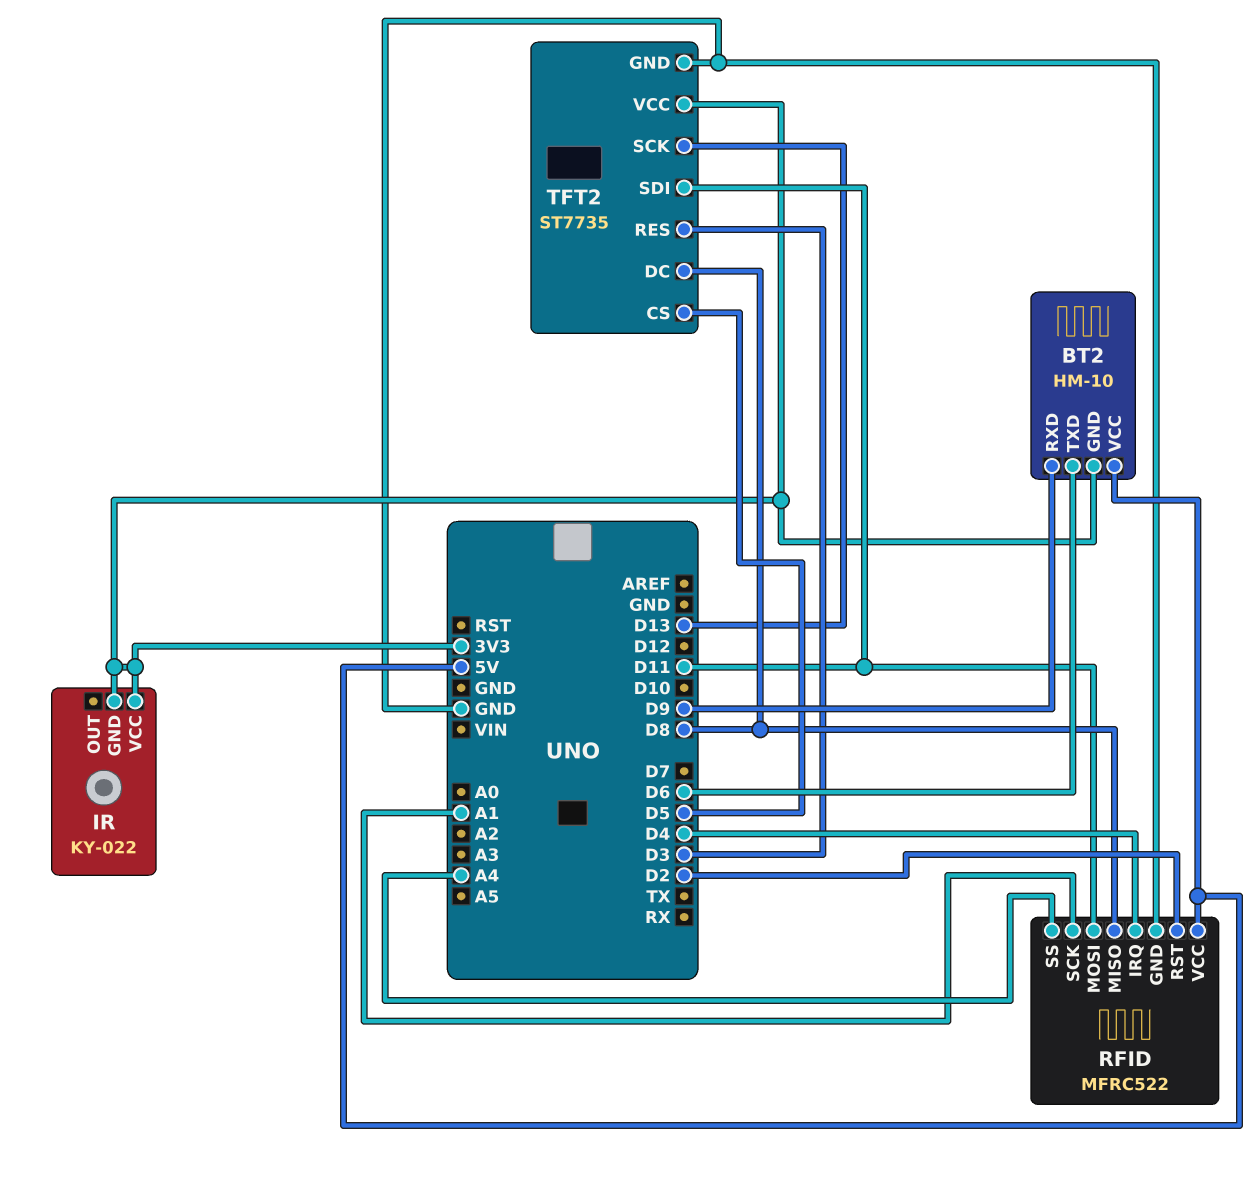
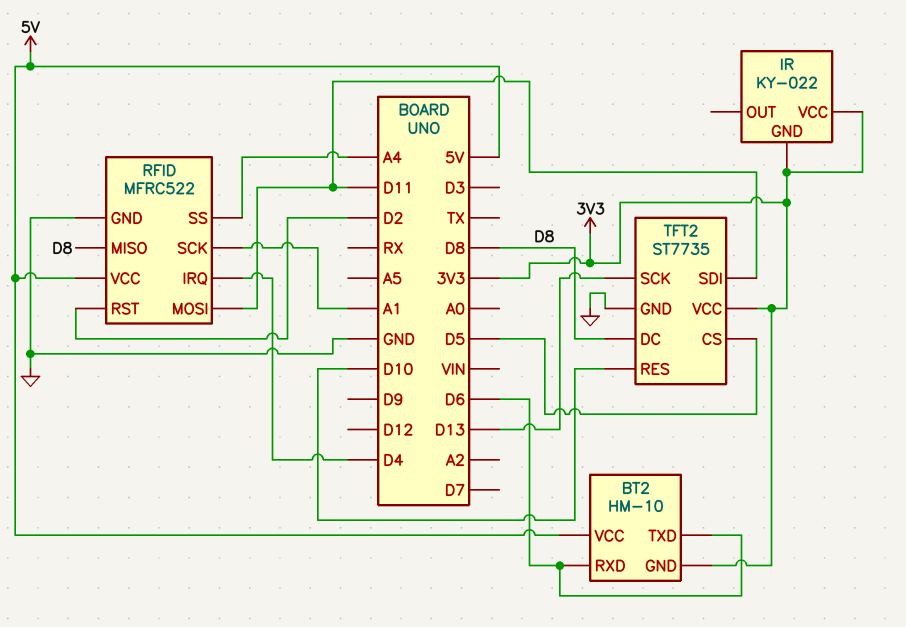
BT2 pin RXD: D9 -> D6
TFT2 pin RES: D3 -> D10

